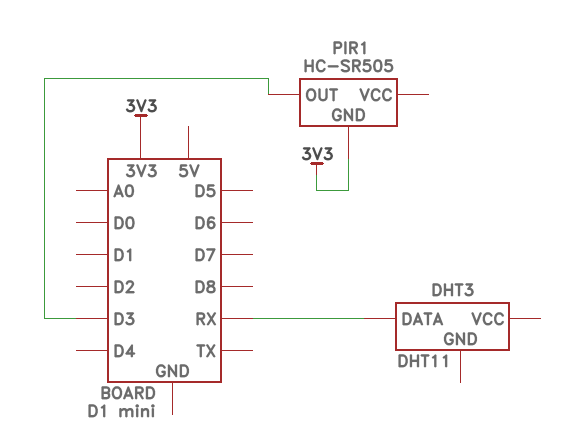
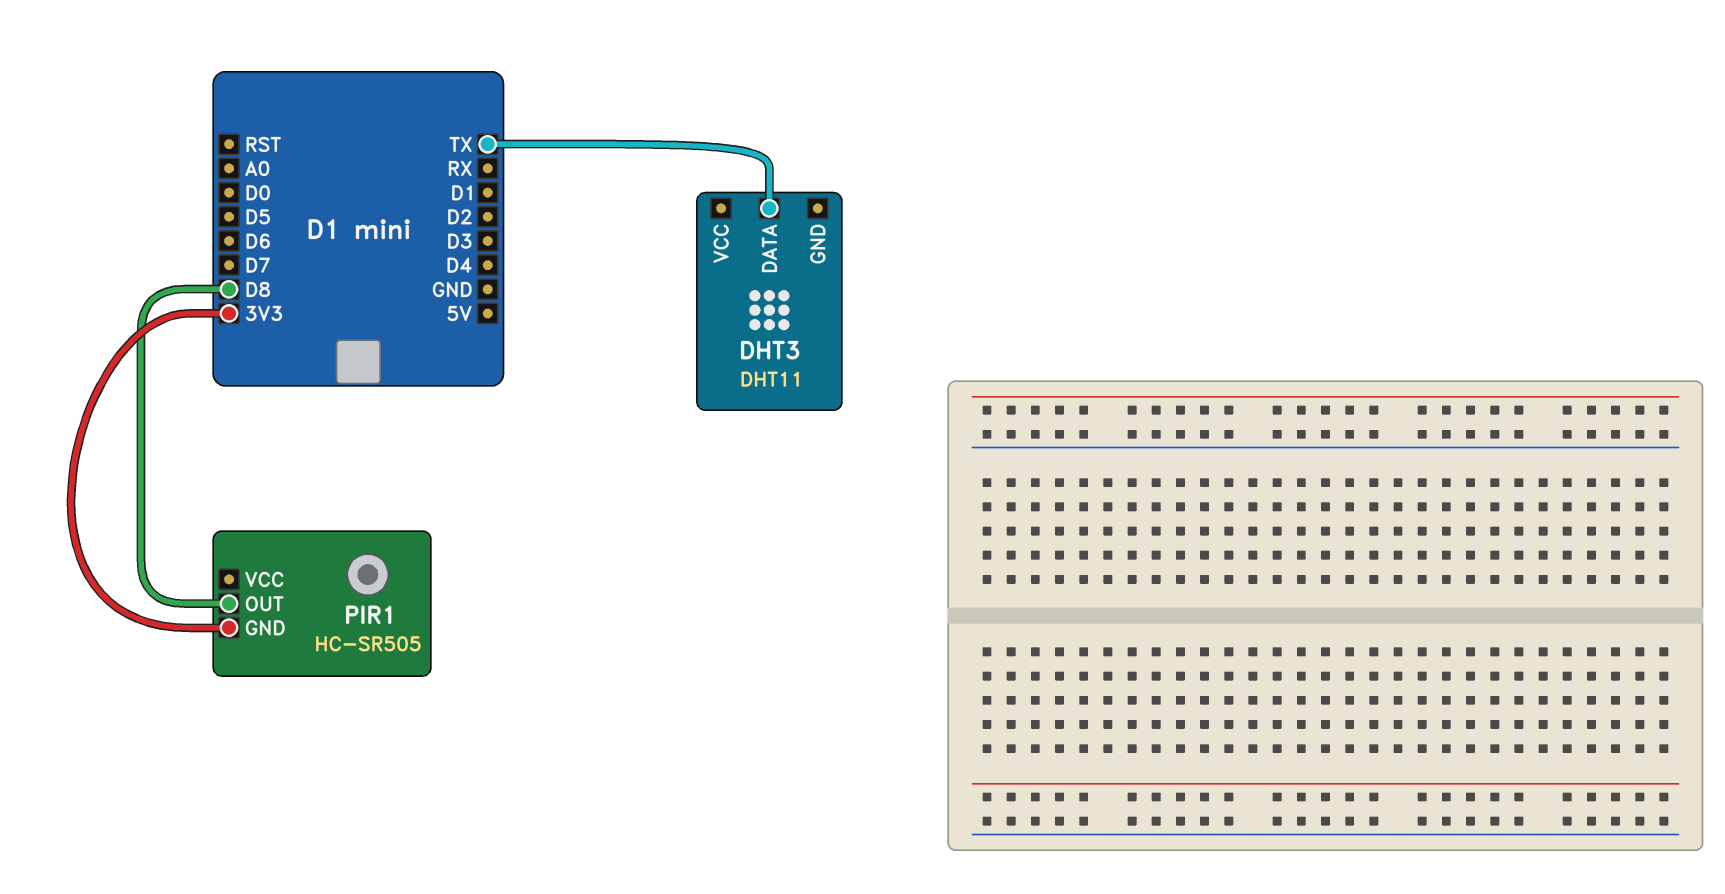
DHT3 pin DATA: RX -> TX
PIR1 pin OUT: D3 -> D8

